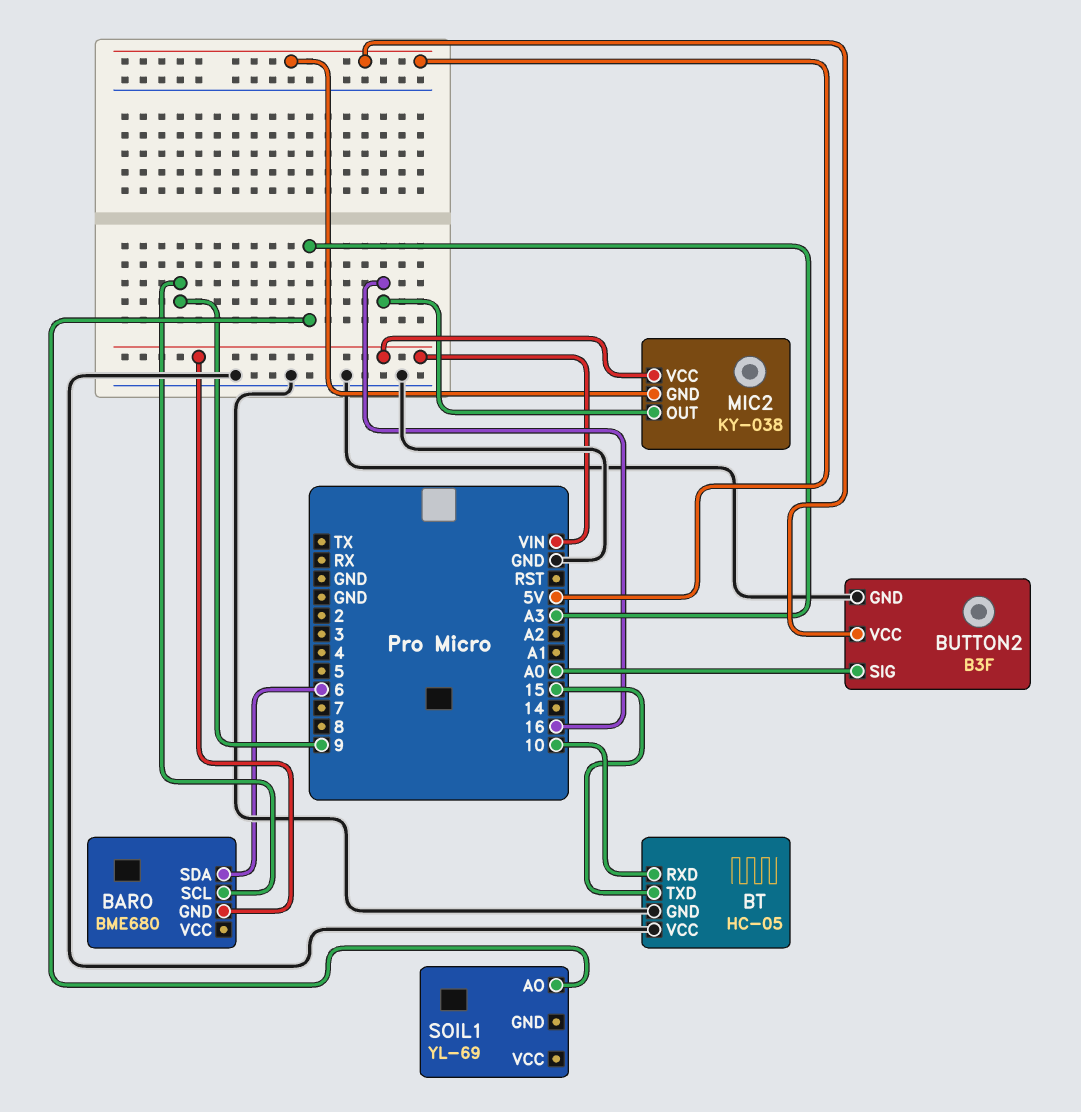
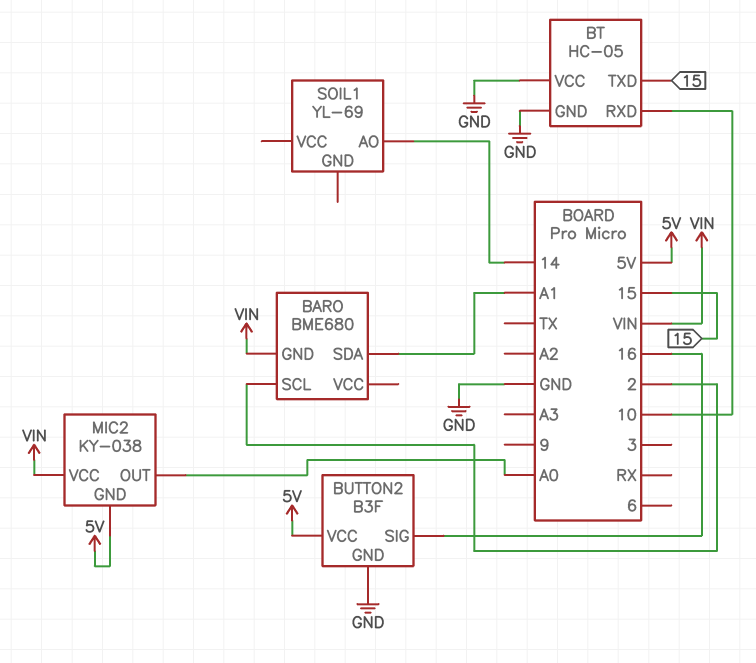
BARO pin SCL: 9 -> 2
BARO pin SDA: 6 -> A1
BUTTON2 pin SIG: A0 -> 16
MIC2 pin OUT: 16 -> A0
SOIL1 pin AO: A3 -> 14

